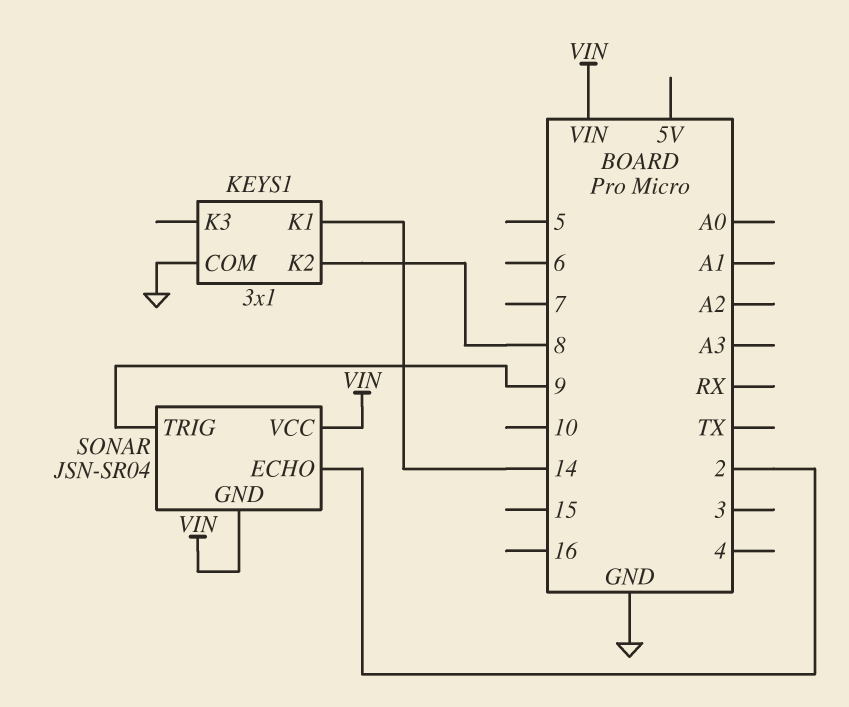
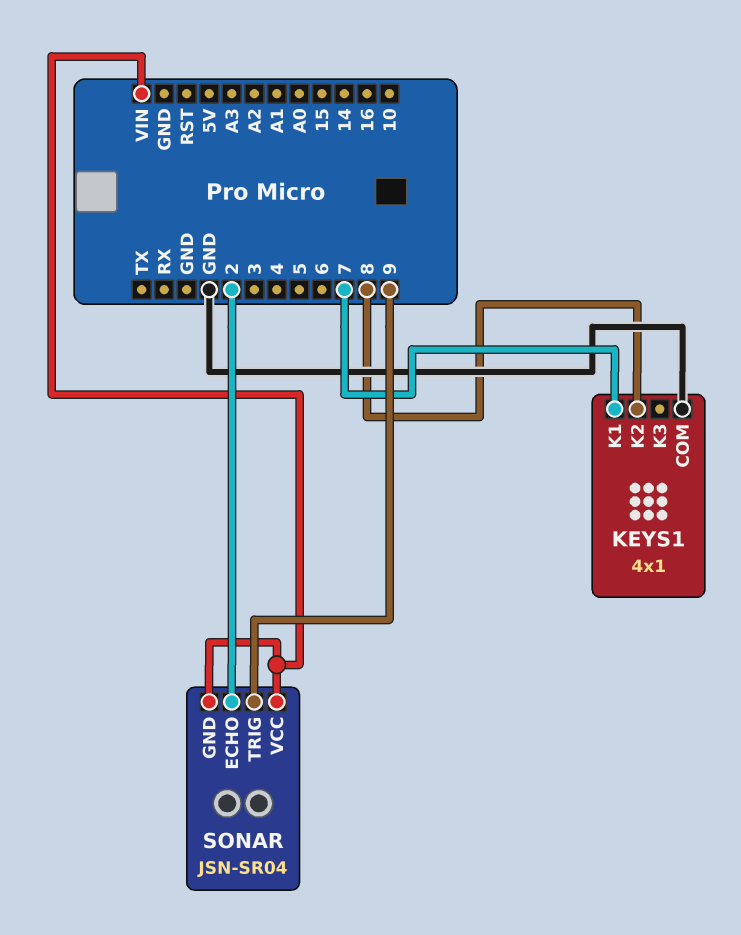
KEYS1: 3x1 -> 4x1
KEYS1 pin K1: 14 -> 7

